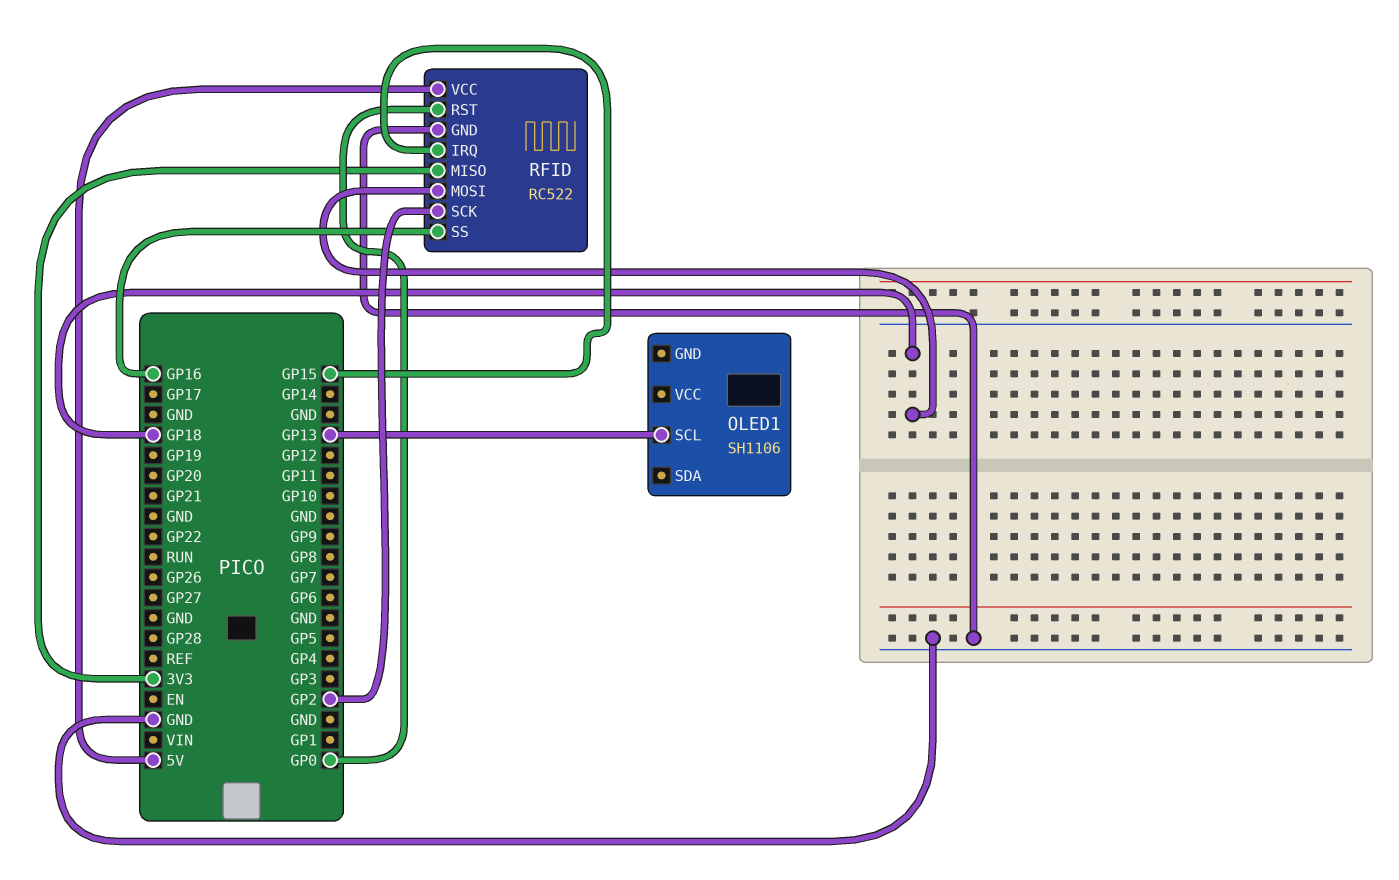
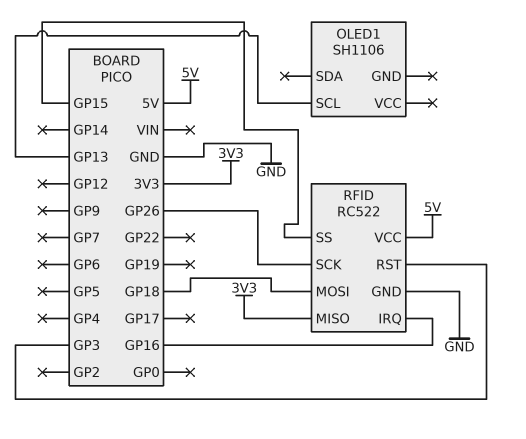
RFID pin IRQ: GP15 -> GP16
RFID pin RST: GP0 -> GP3
RFID pin SCK: GP2 -> GP26
RFID pin SS: GP16 -> GP15

